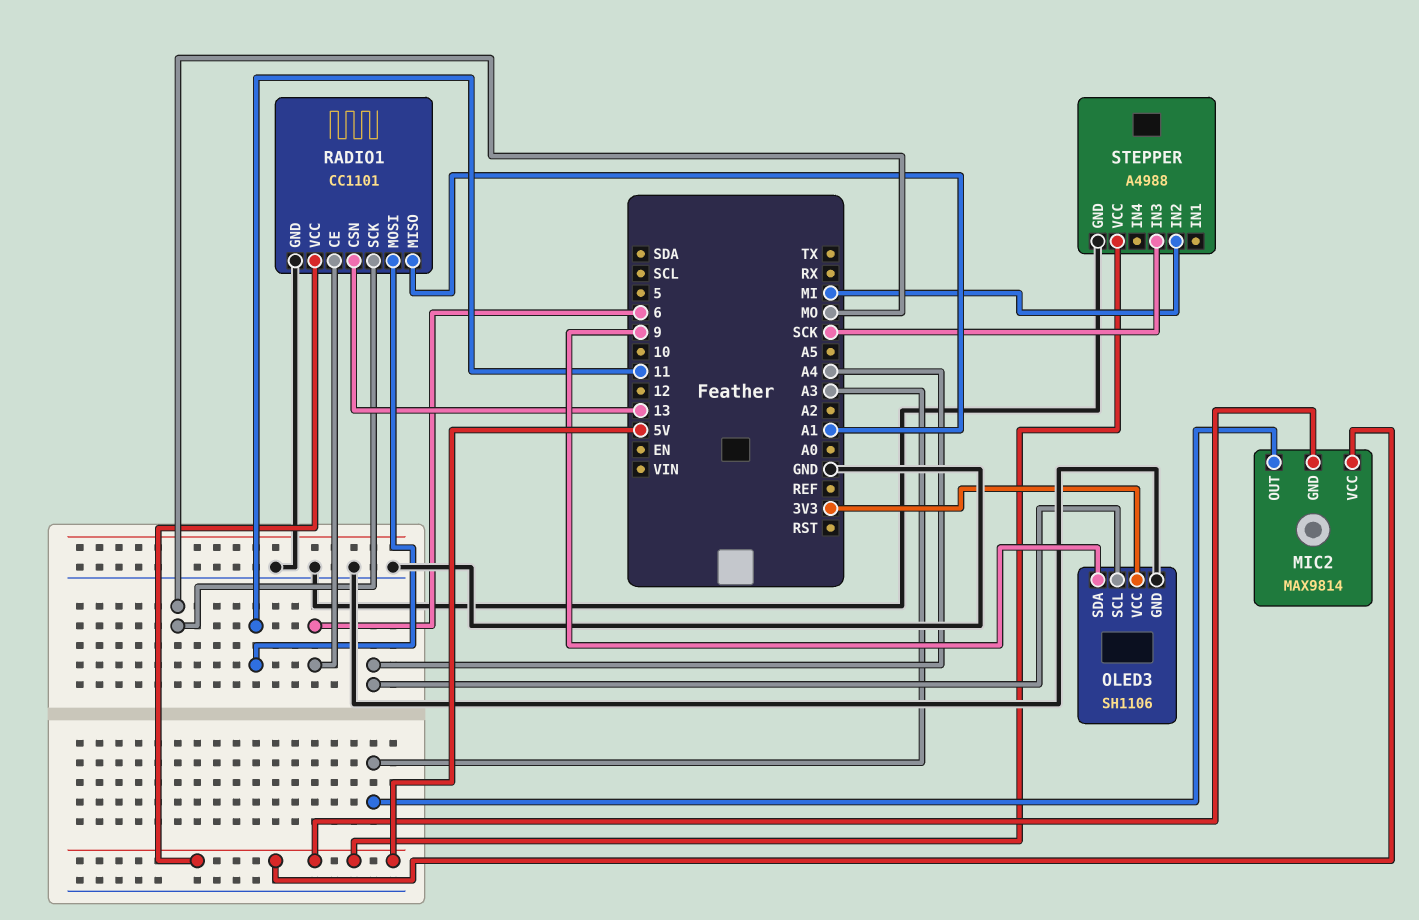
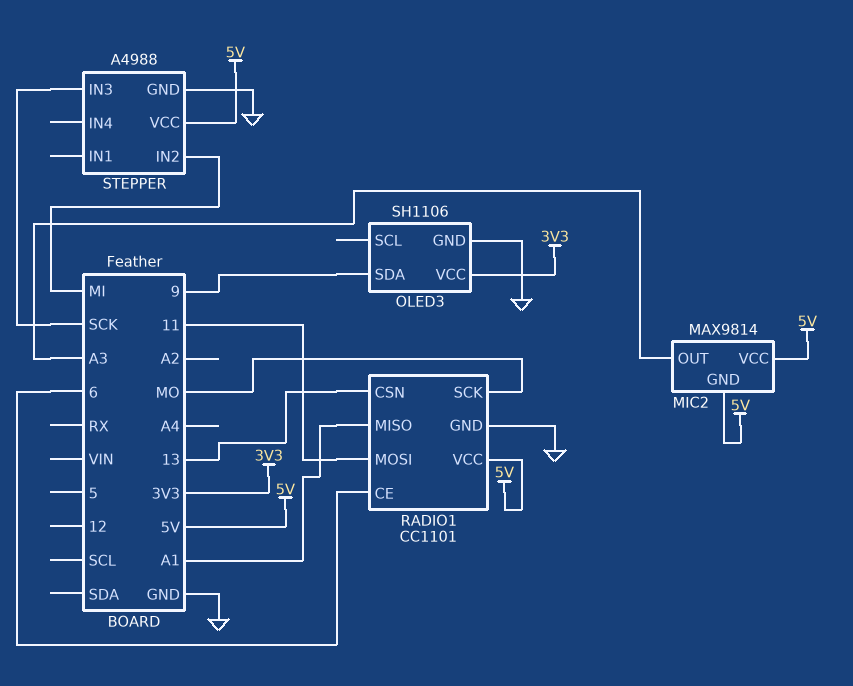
OLED3 pin SCL: A4 -> none

